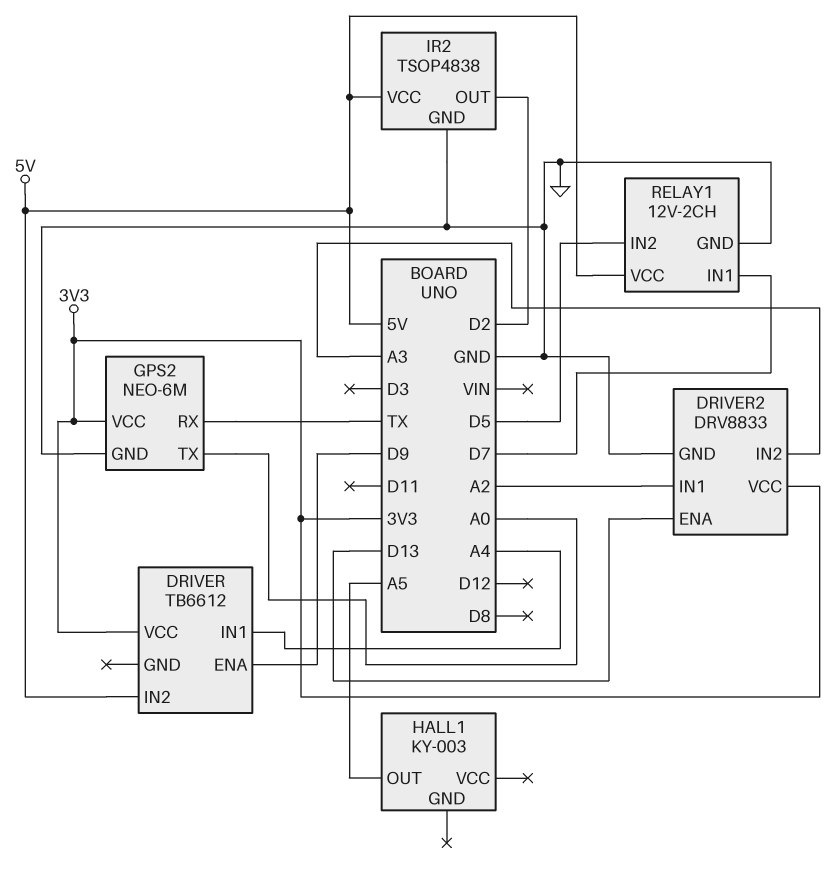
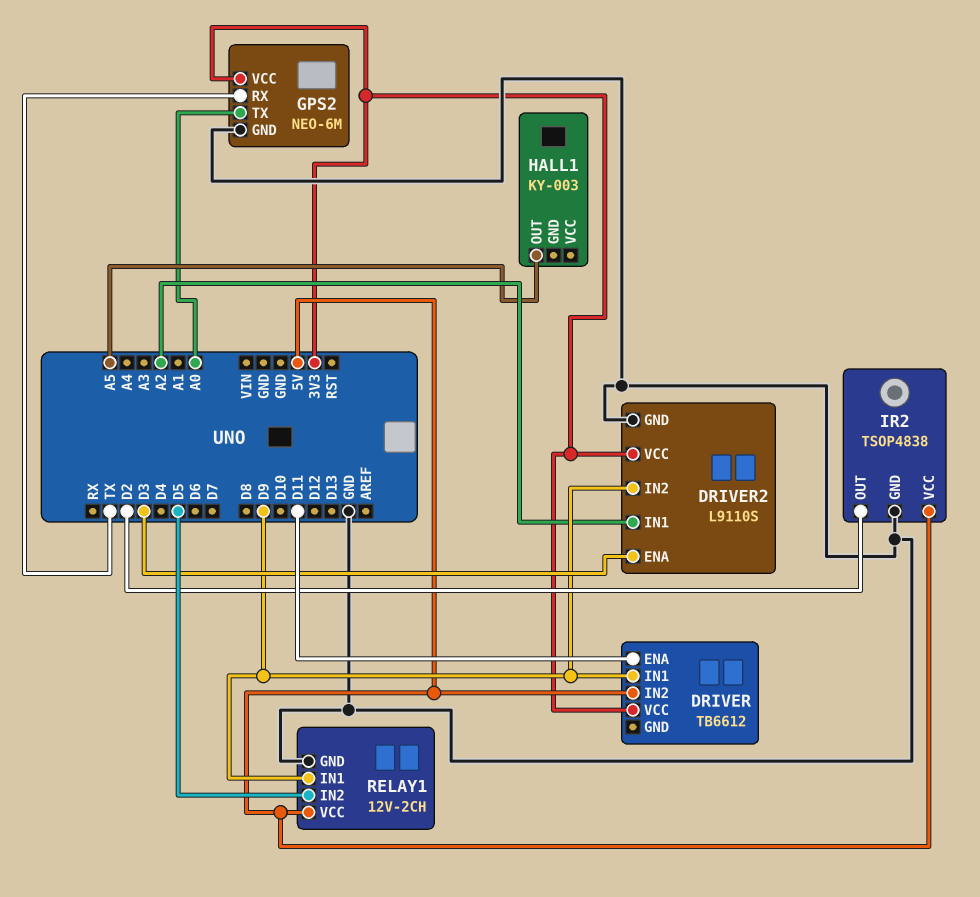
DRIVER pin ENA: D9 -> D11
DRIVER pin IN1: A4 -> D9
DRIVER2: DRV8833 -> L9110S
DRIVER2 pin ENA: D13 -> D3
DRIVER2 pin IN2: A3 -> D9
RELAY1 pin IN1: D7 -> D9

